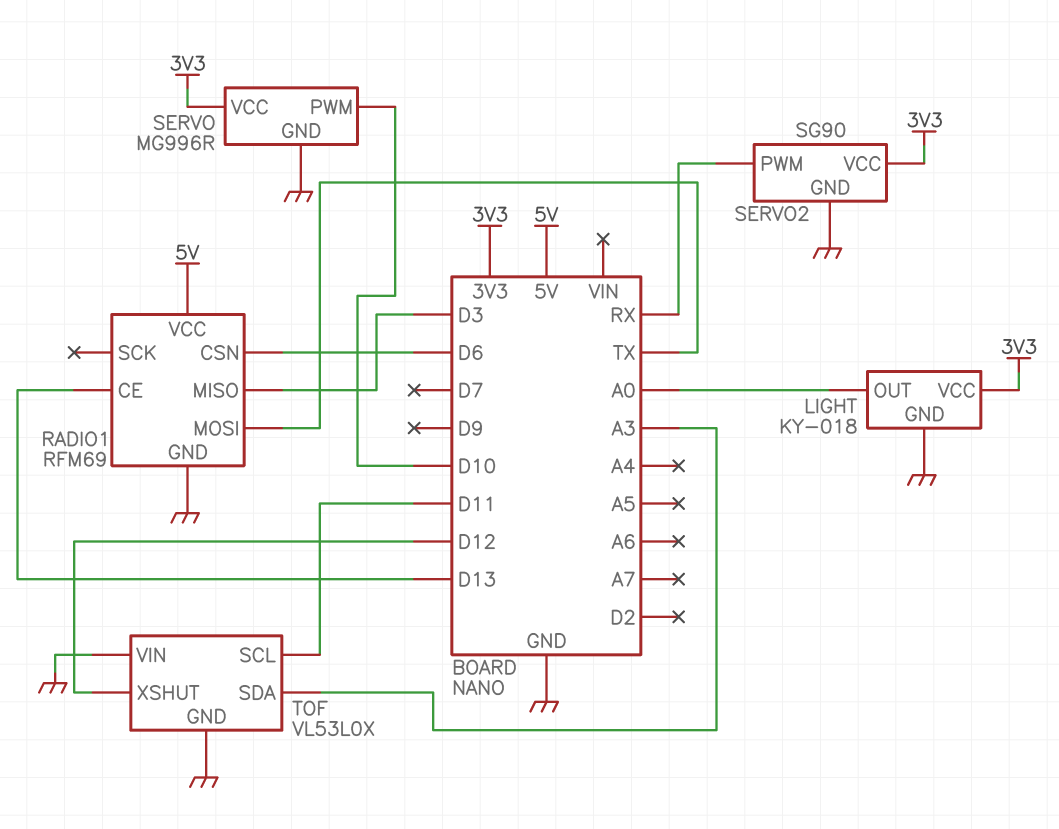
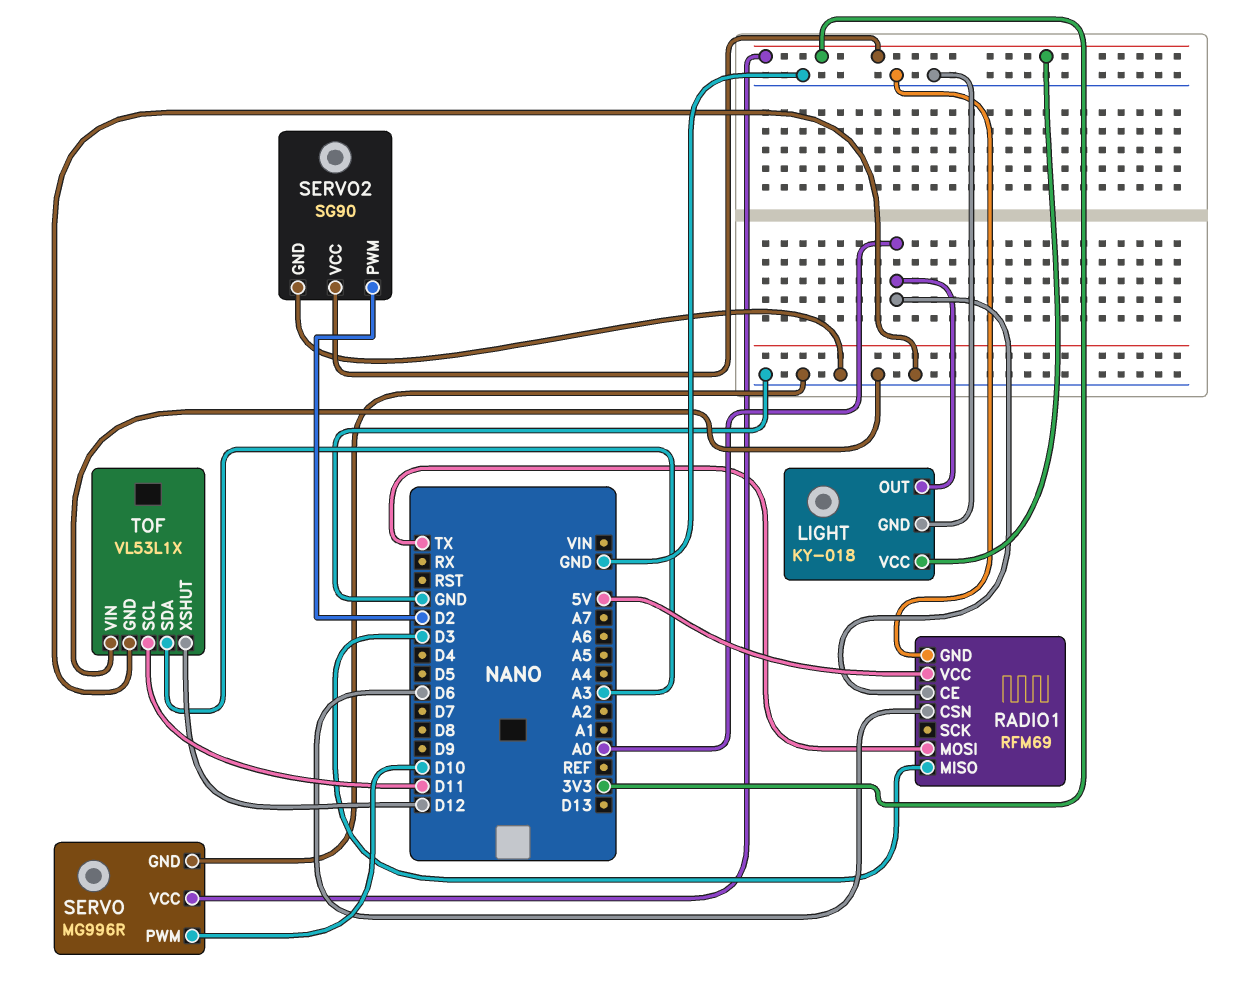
RADIO1 pin CE: D13 -> A0
SERVO2 pin PWM: RX -> D2
TOF: VL53L0X -> VL53L1X

